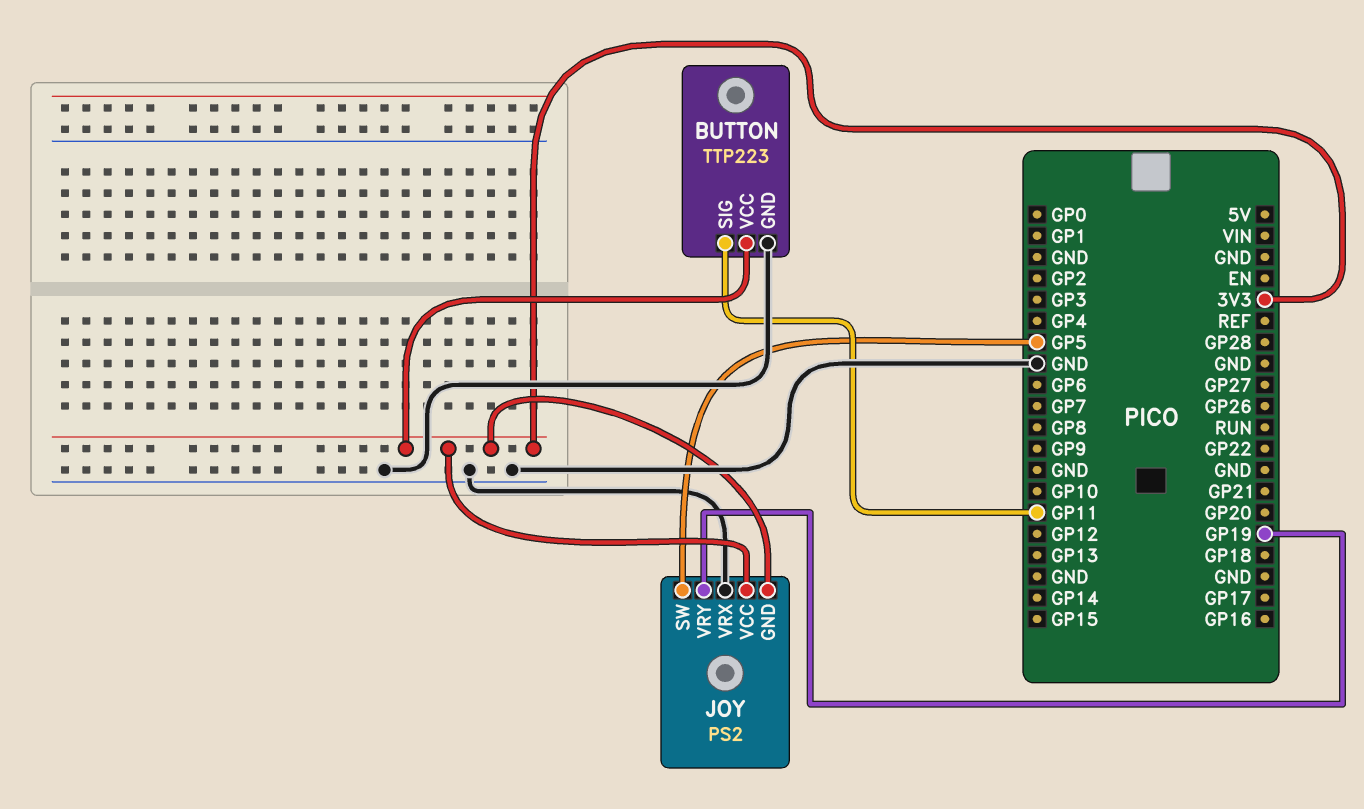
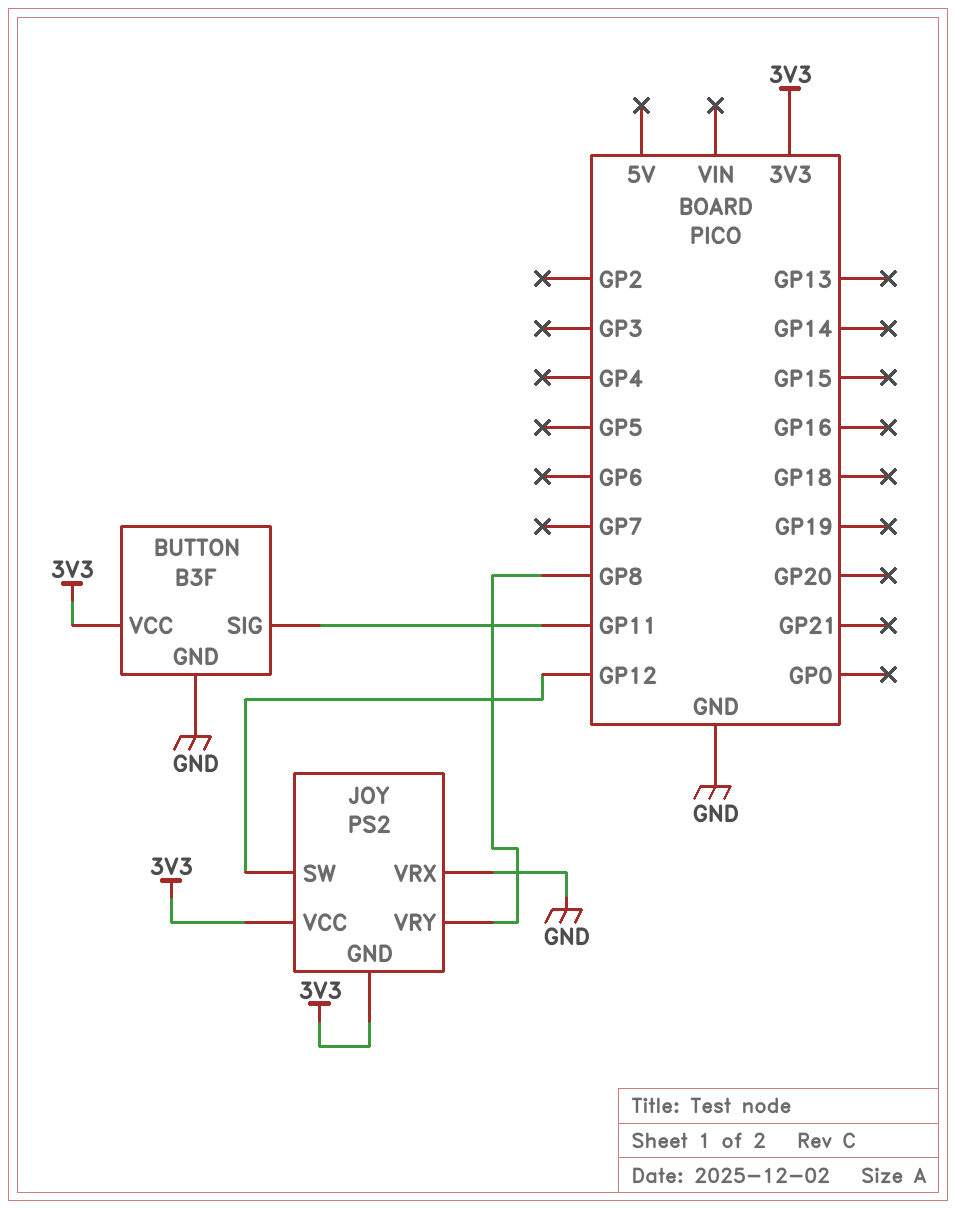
BUTTON: TTP223 -> B3F
JOY pin SW: GP5 -> GP12
JOY pin VRY: GP19 -> GP8

